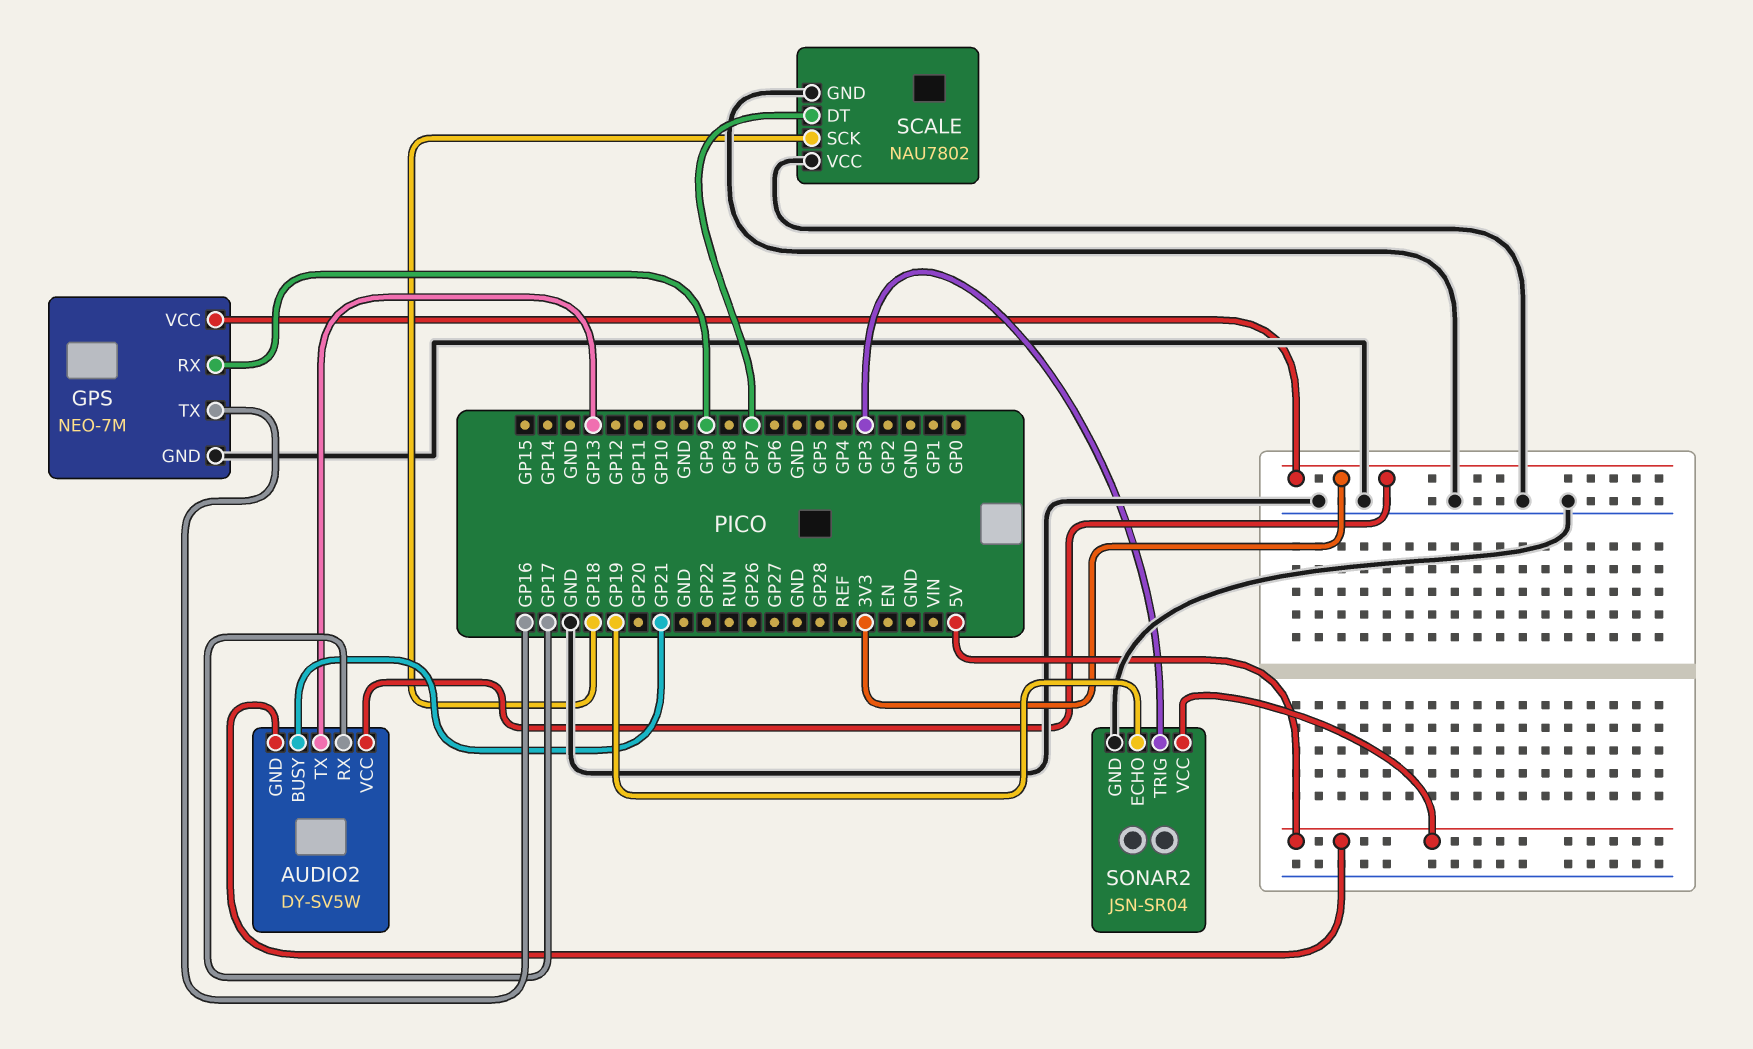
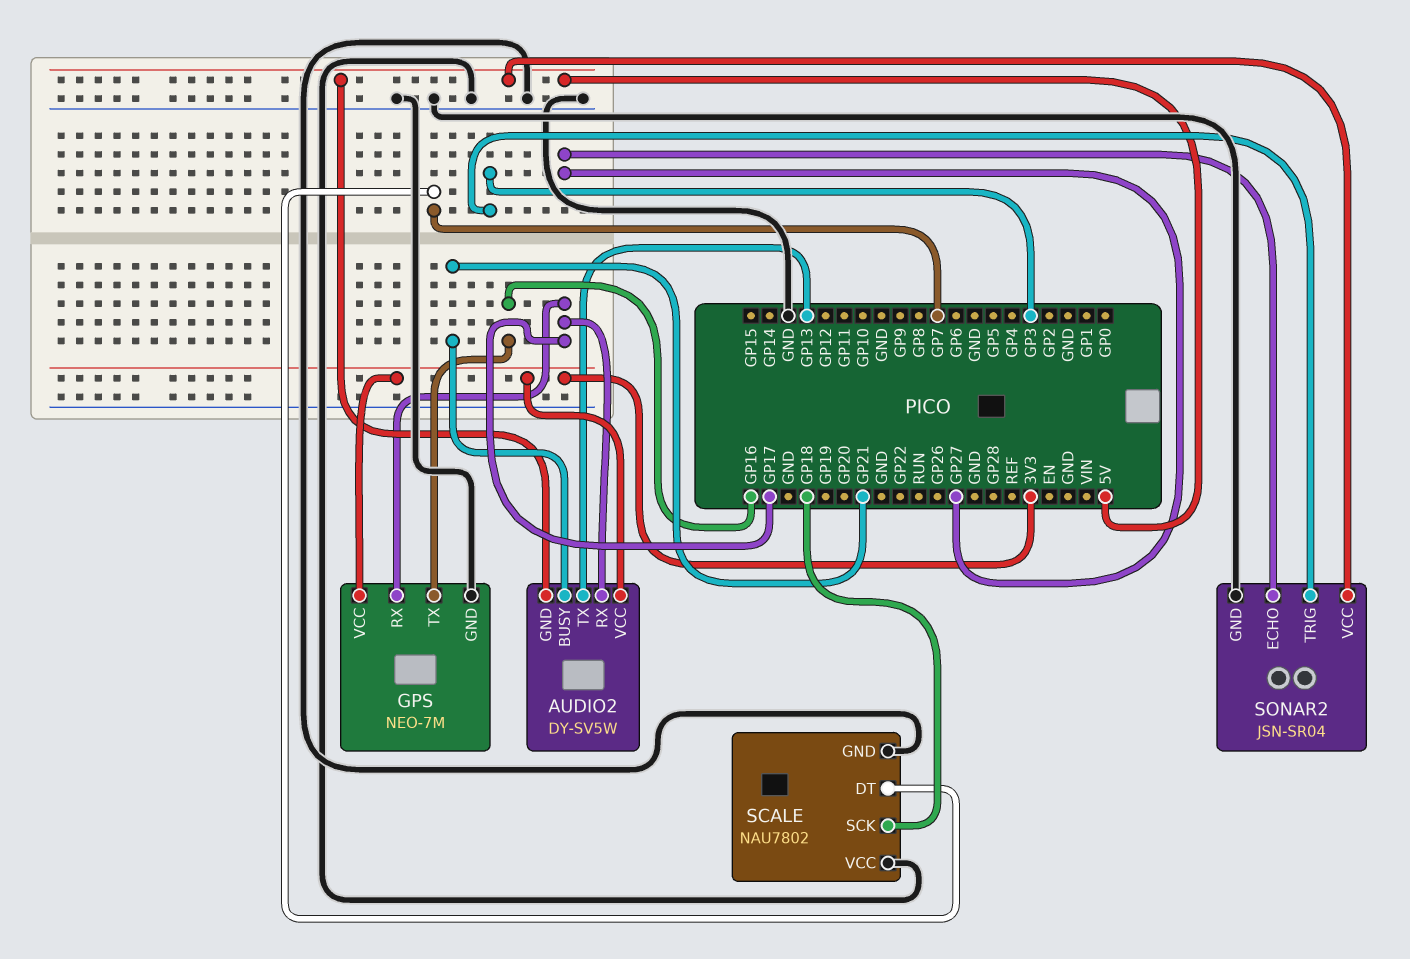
GPS pin RX: GP9 -> GP17
SONAR2 pin ECHO: GP19 -> GP27

